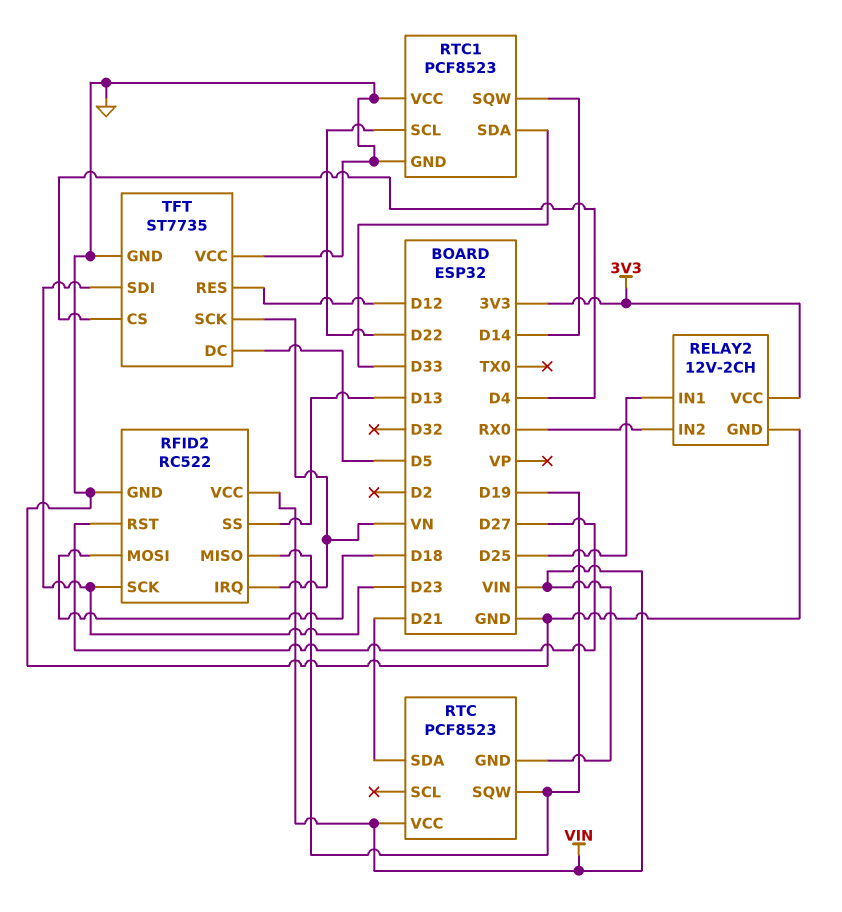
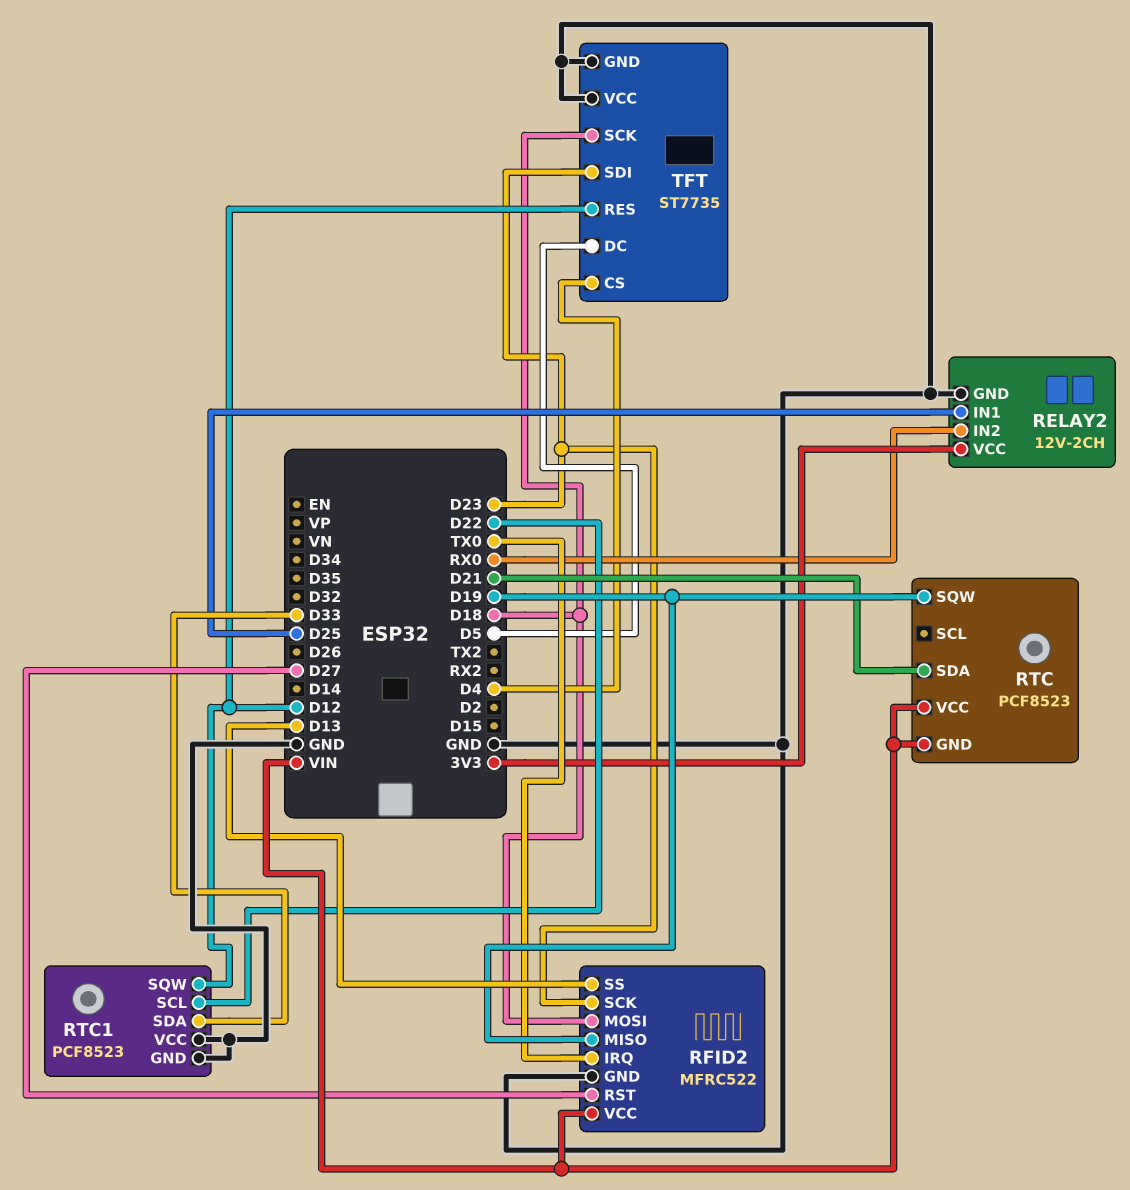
RFID2: RC522 -> MFRC522
RFID2 pin IRQ: VN -> TX0
RTC1 pin SQW: D14 -> D12
TFT pin SCK: VN -> D18

